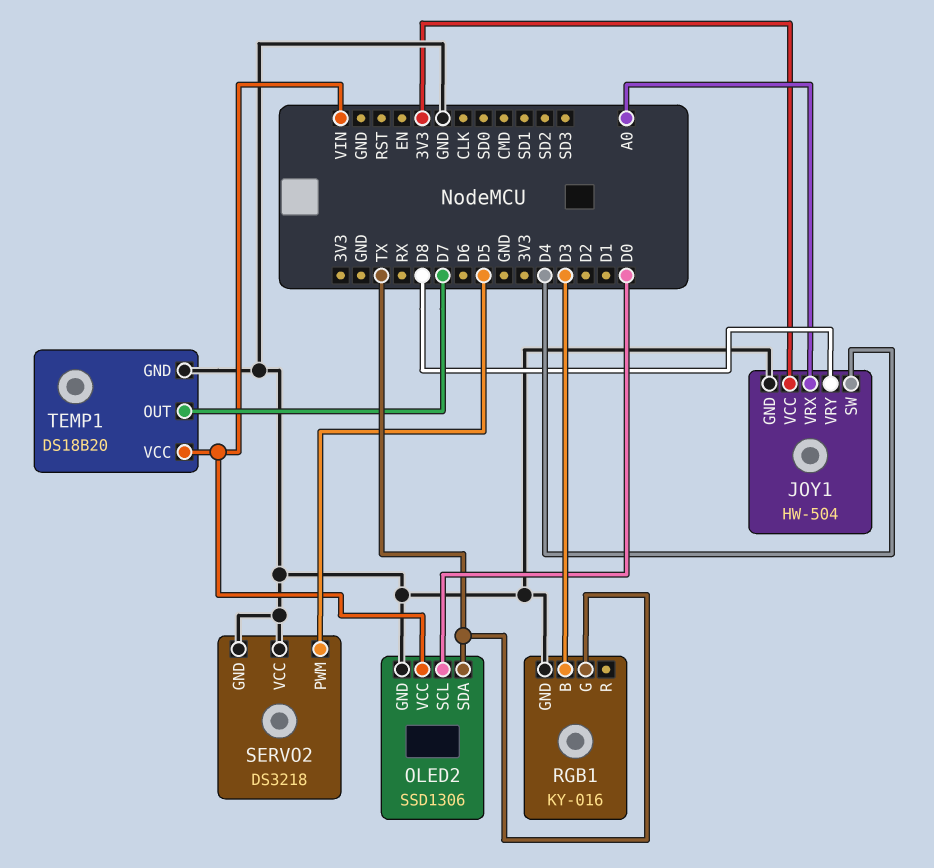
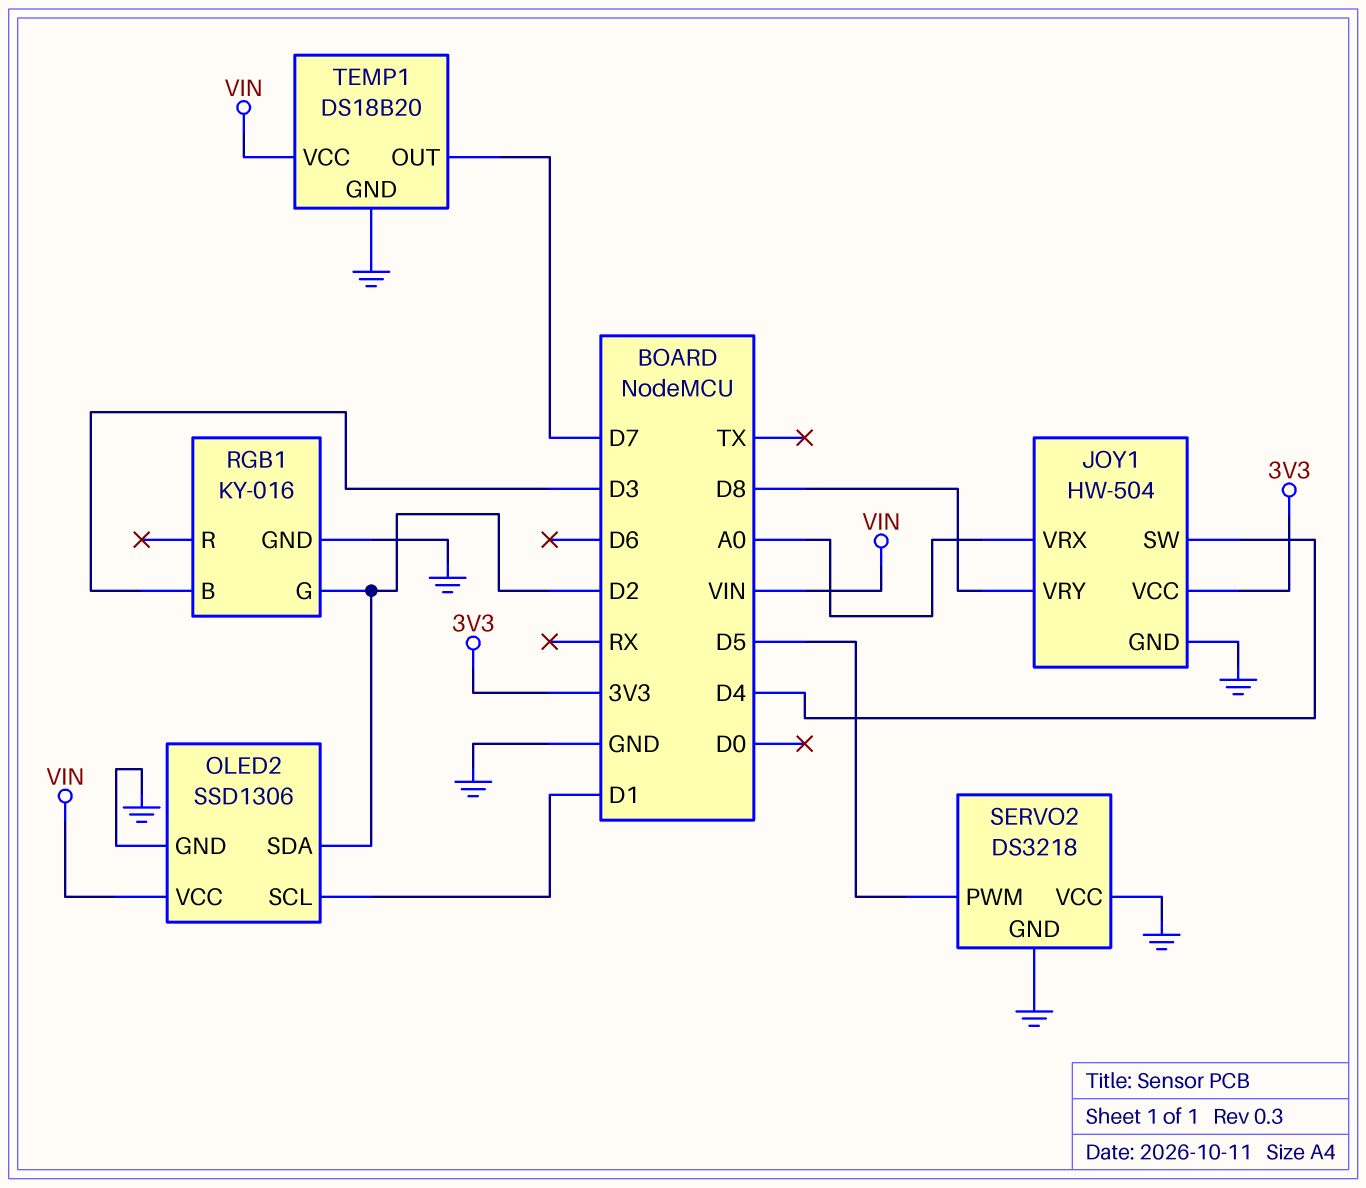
OLED2 pin SCL: D0 -> D1
OLED2 pin SDA: TX -> D2
RGB1 pin G: TX -> D2

